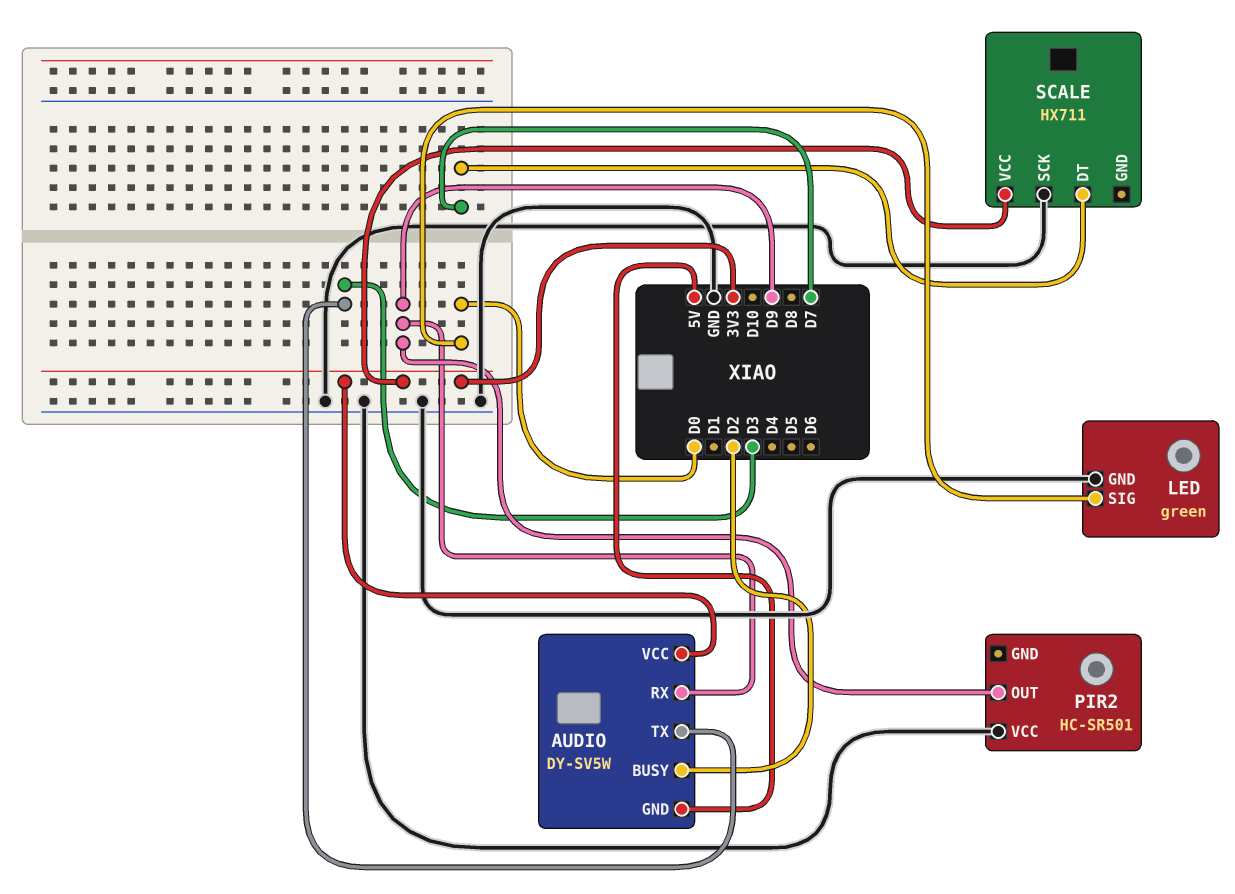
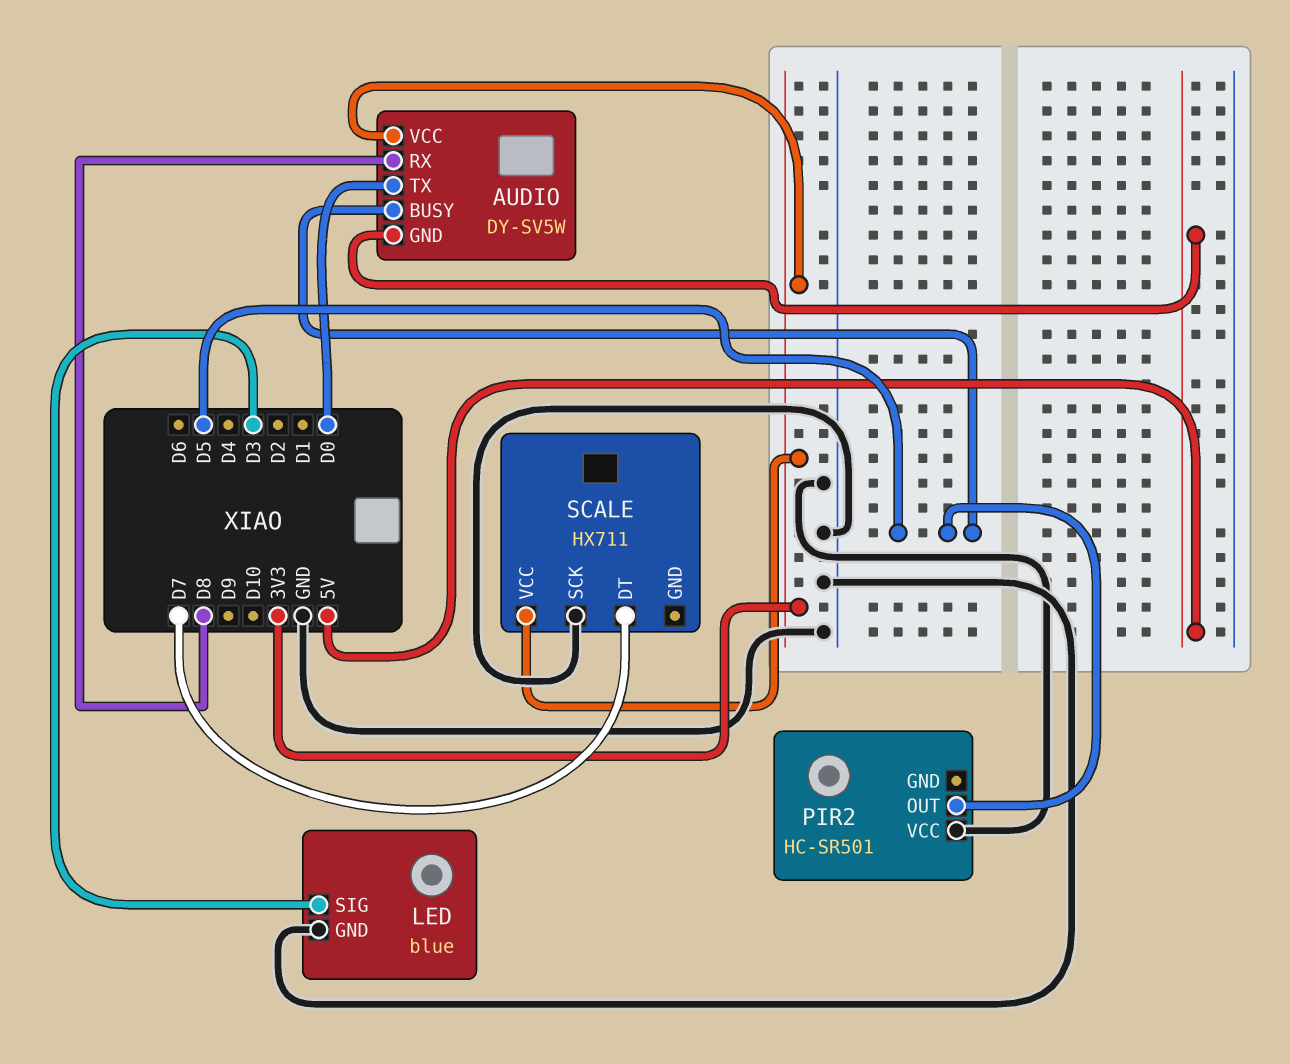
AUDIO pin BUSY: D2 -> D5
AUDIO pin RX: D9 -> D8
AUDIO pin TX: D3 -> D0
LED: green -> blue
LED pin SIG: D0 -> D3
PIR2 pin OUT: D9 -> D5

